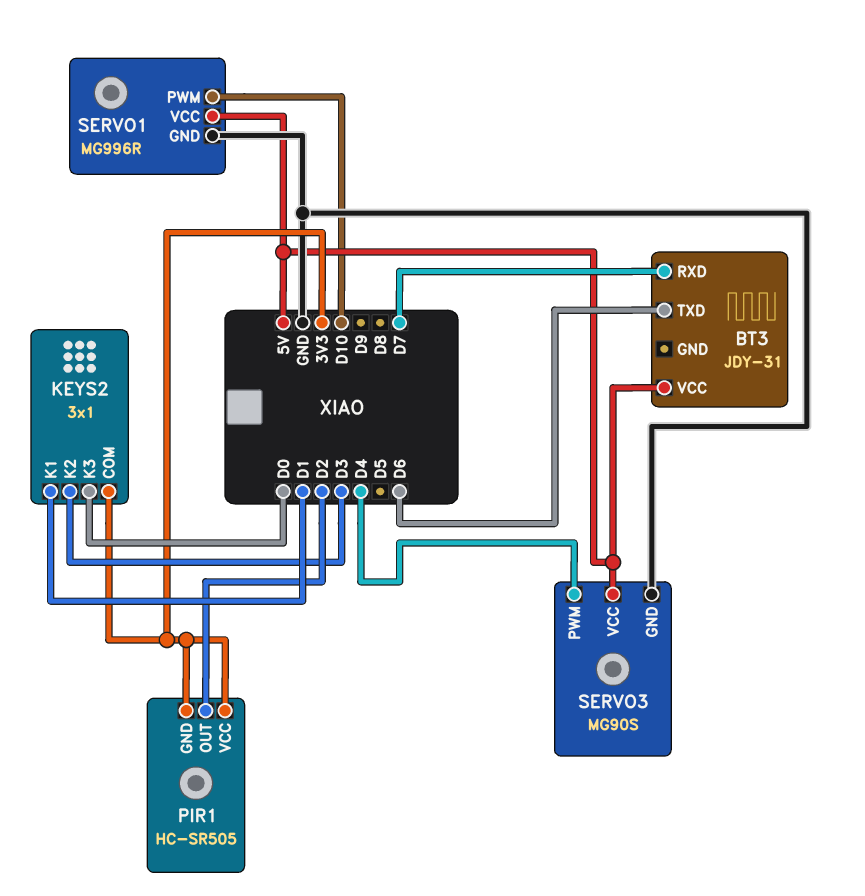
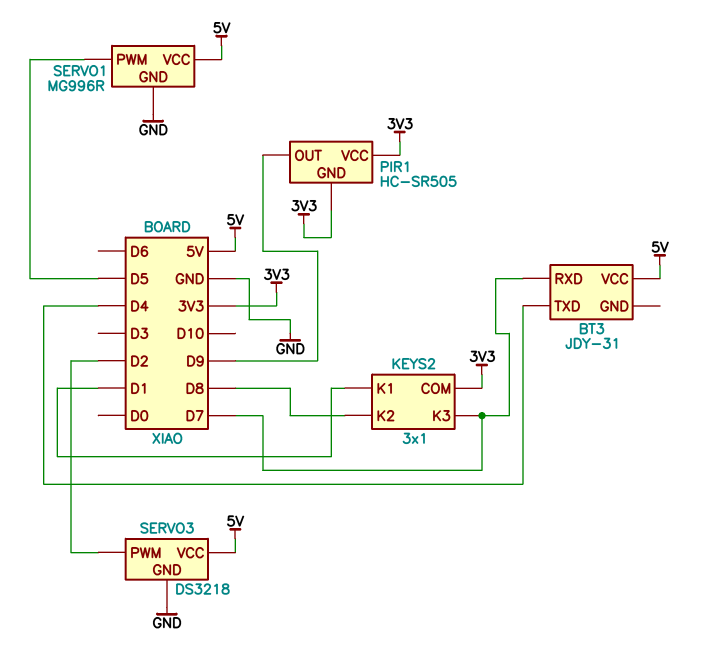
BT3 pin TXD: D6 -> D4
KEYS2 pin K2: D3 -> D8
KEYS2 pin K3: D0 -> D7
PIR1 pin OUT: D2 -> D9
SERVO1 pin PWM: D10 -> D5
SERVO3: MG90S -> DS3218
SERVO3 pin PWM: D4 -> D2

